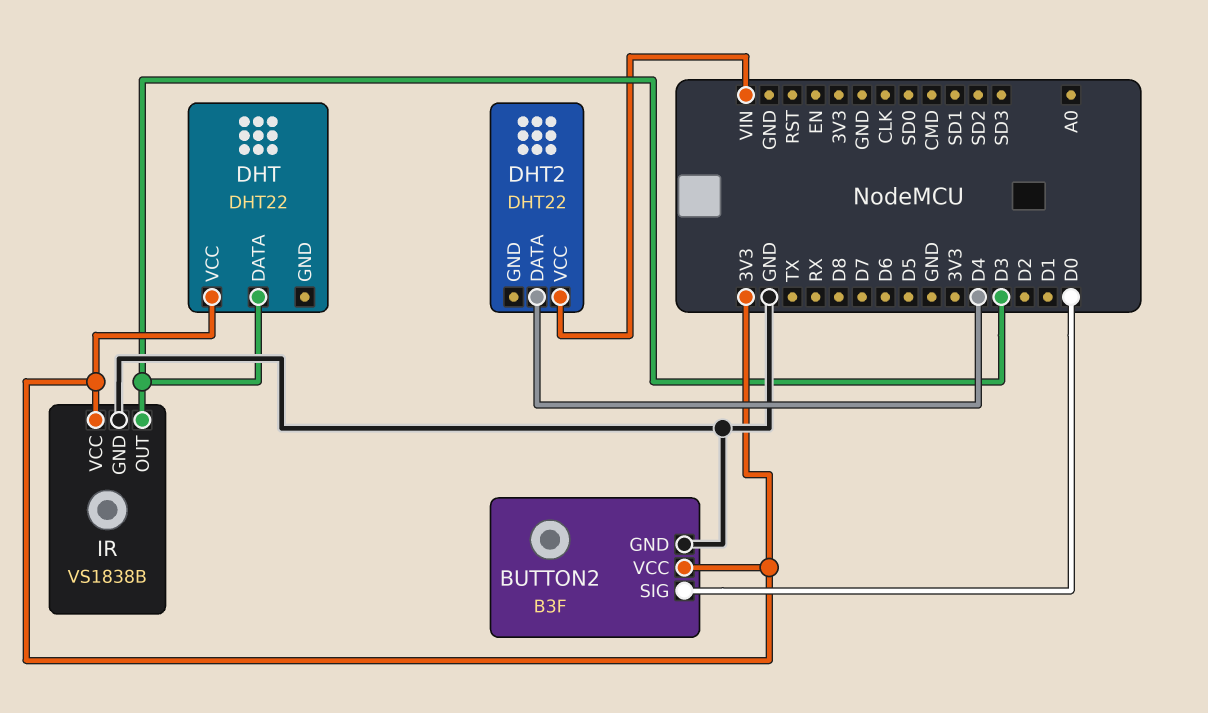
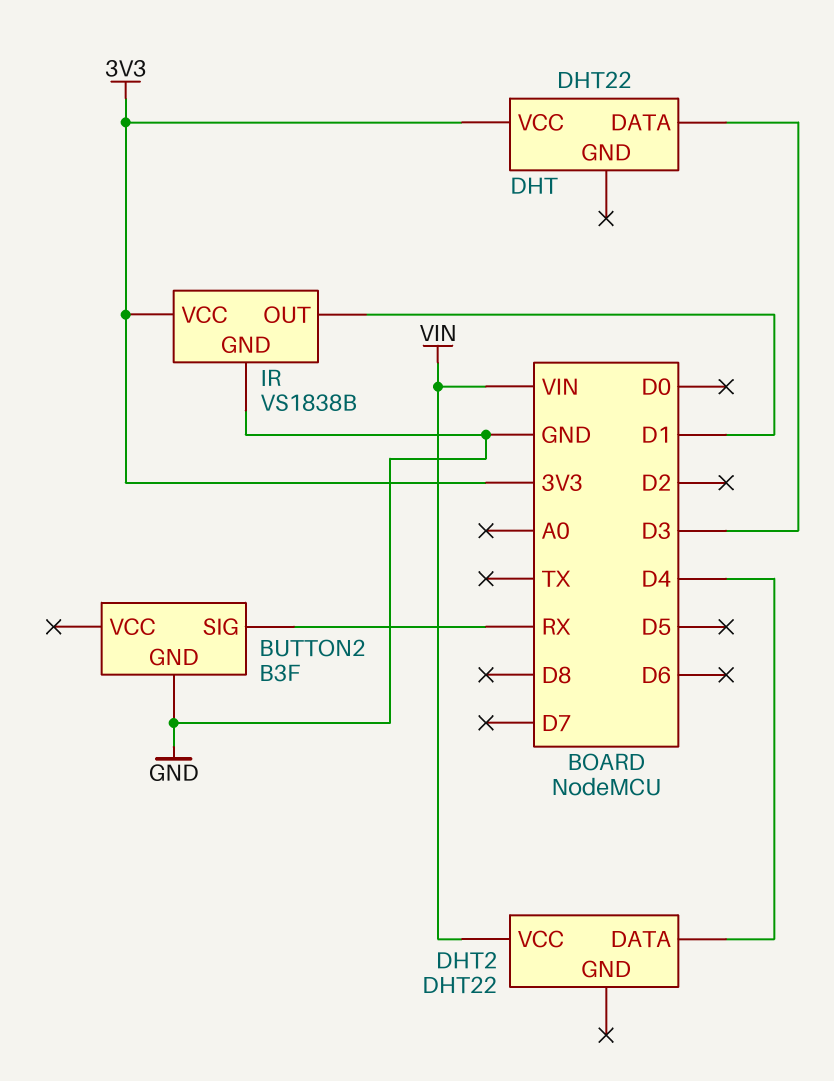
BUTTON2 pin SIG: D0 -> RX
BUTTON2 pin VCC: 3V3 -> none
IR pin OUT: D3 -> D1

